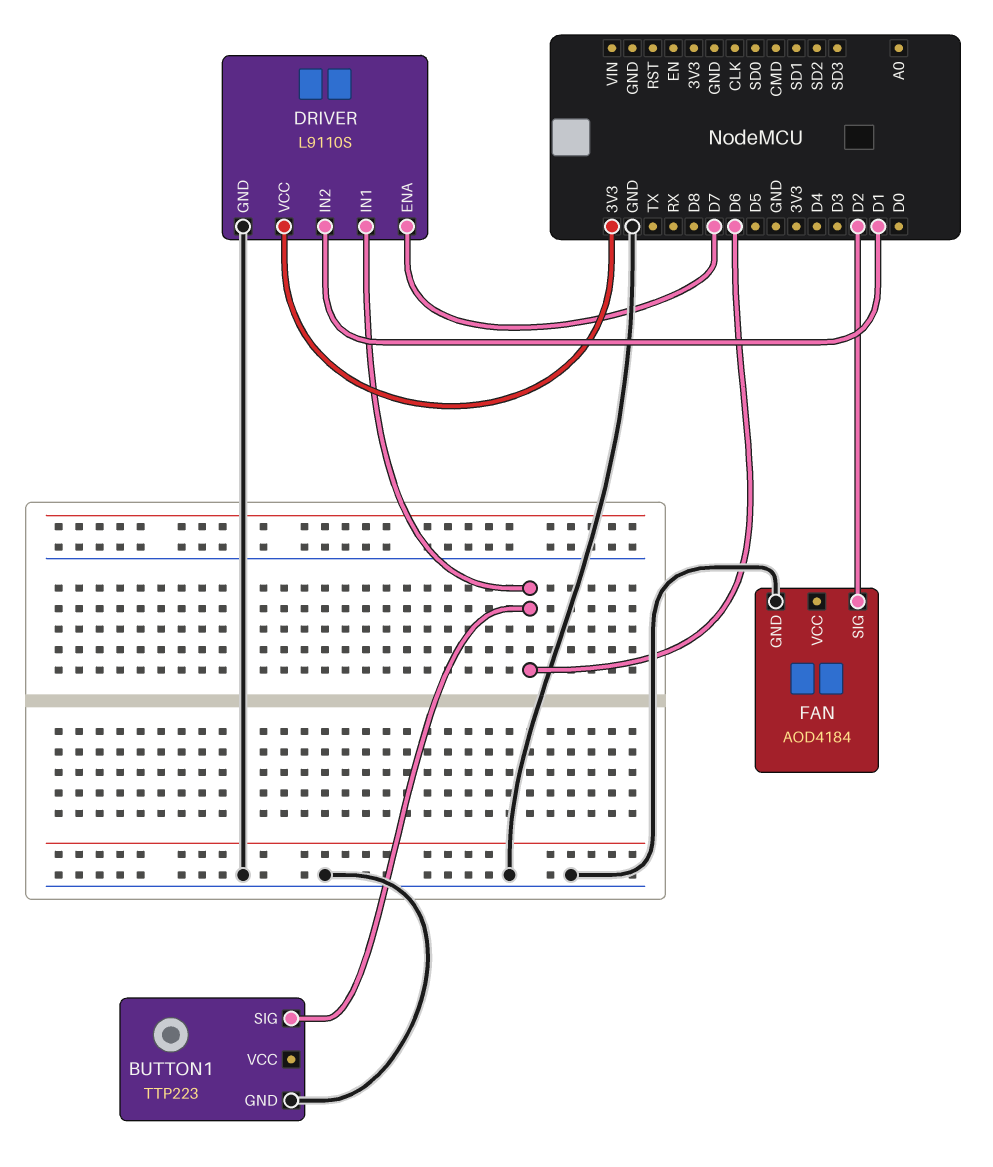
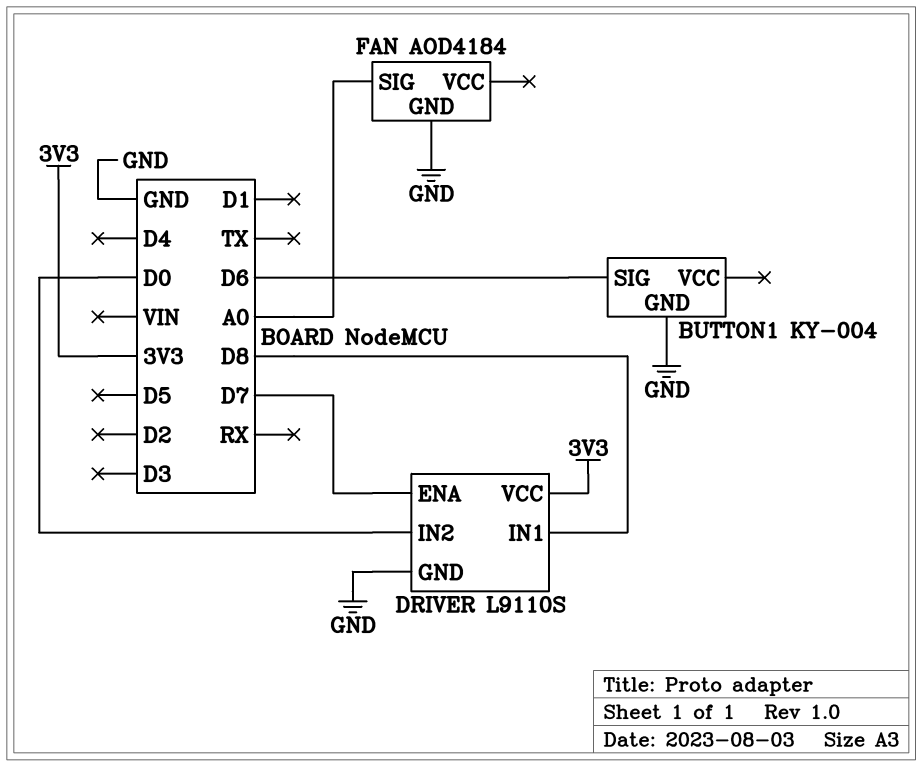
BUTTON1: TTP223 -> KY-004
DRIVER pin IN1: D6 -> D8
DRIVER pin IN2: D1 -> D0
FAN pin SIG: D2 -> A0

